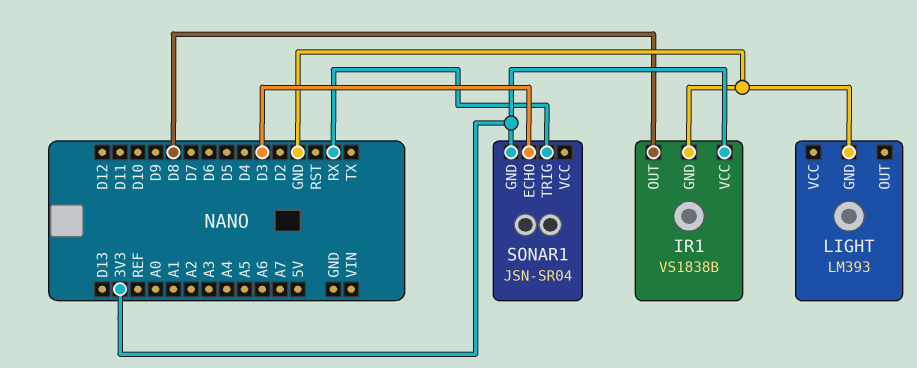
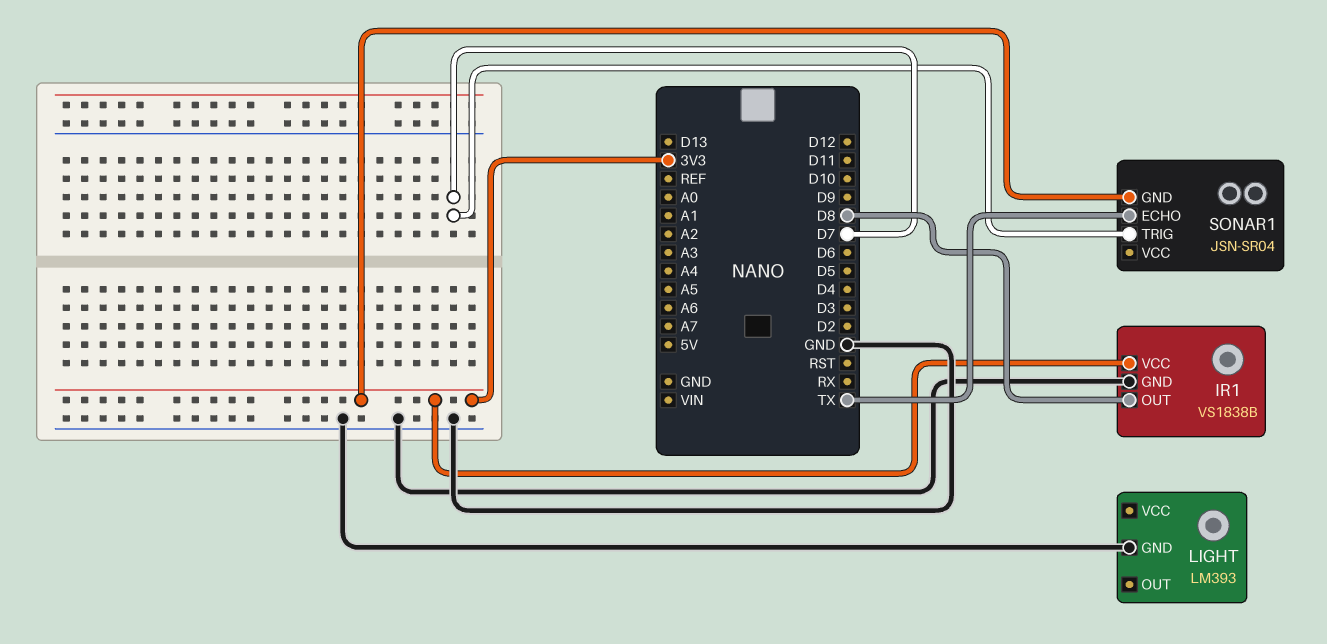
SONAR1 pin ECHO: D3 -> TX
SONAR1 pin TRIG: RX -> D7

